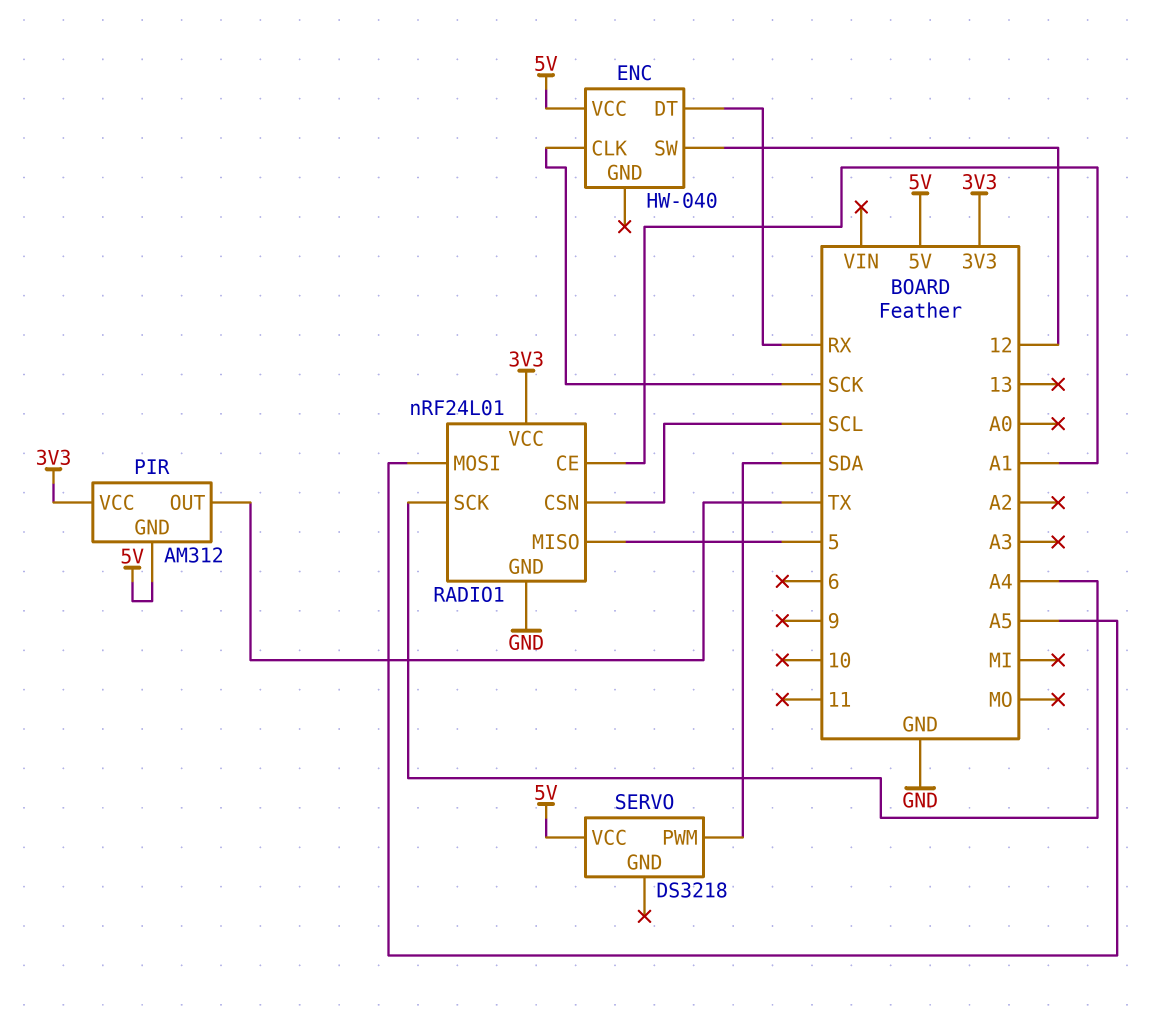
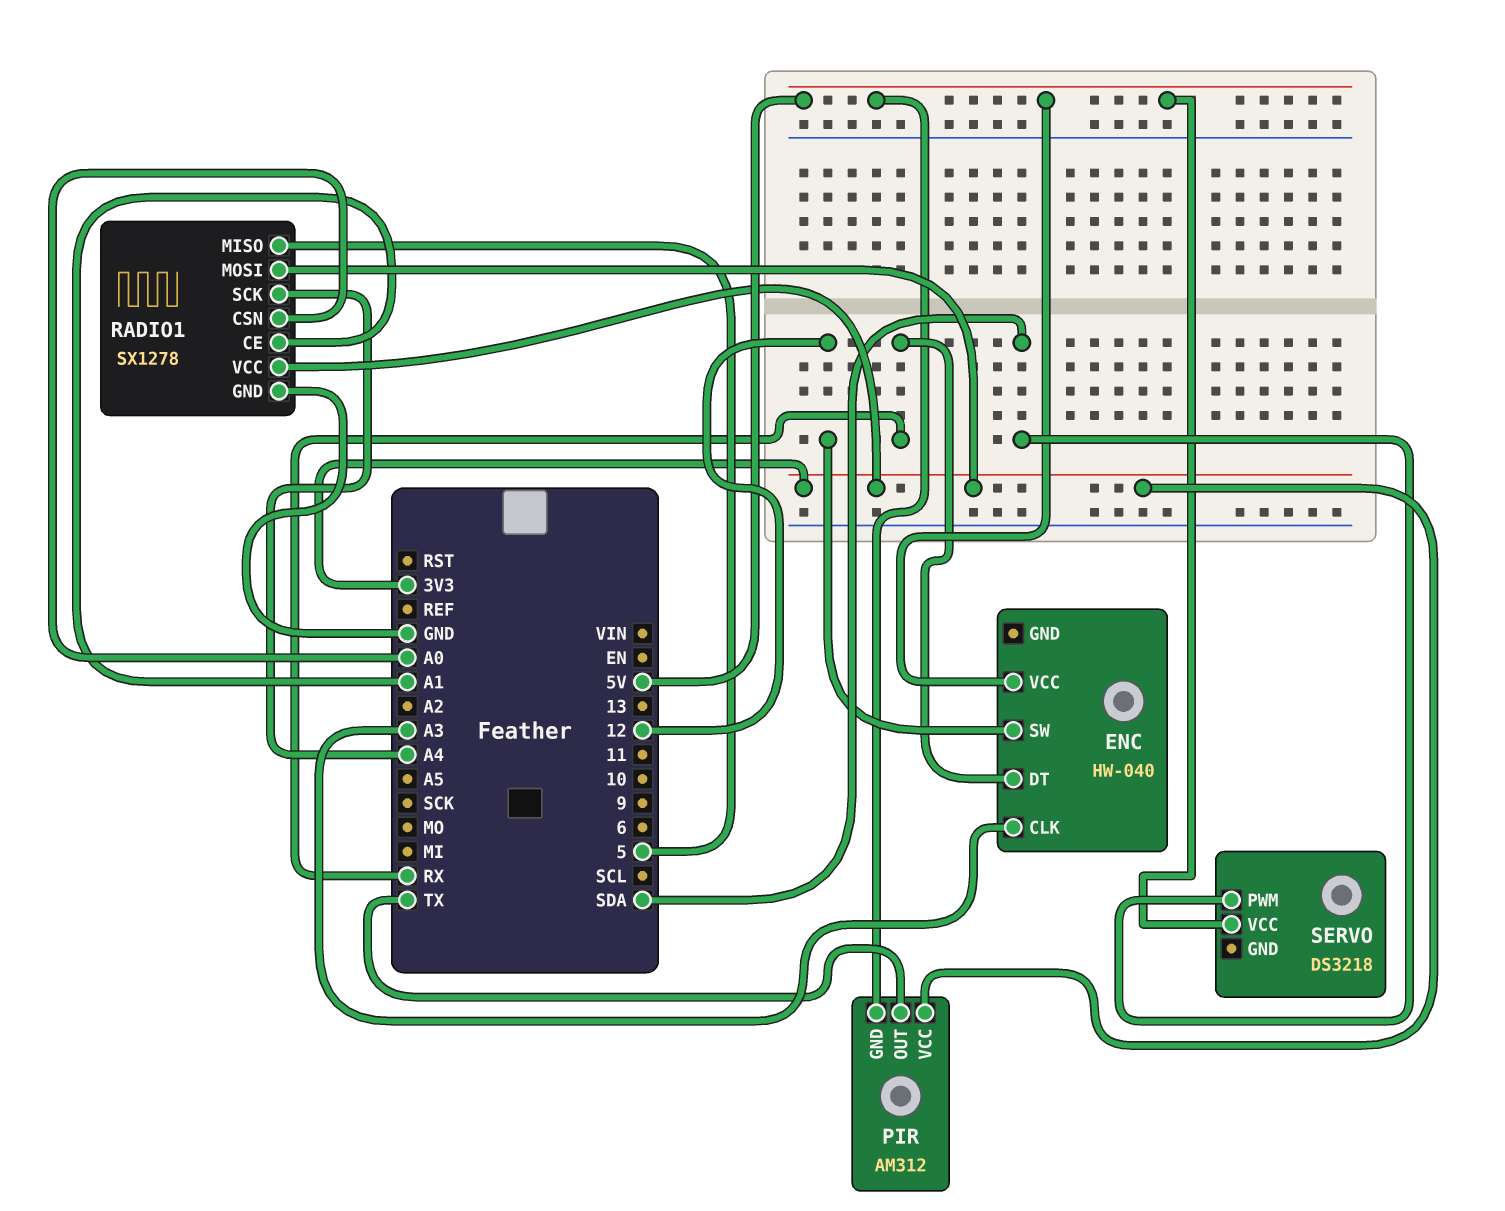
ENC pin CLK: SCK -> A3
RADIO1: nRF24L01 -> SX1278
RADIO1 pin CSN: SCL -> A0
RADIO1 pin MOSI: A5 -> 3V3

